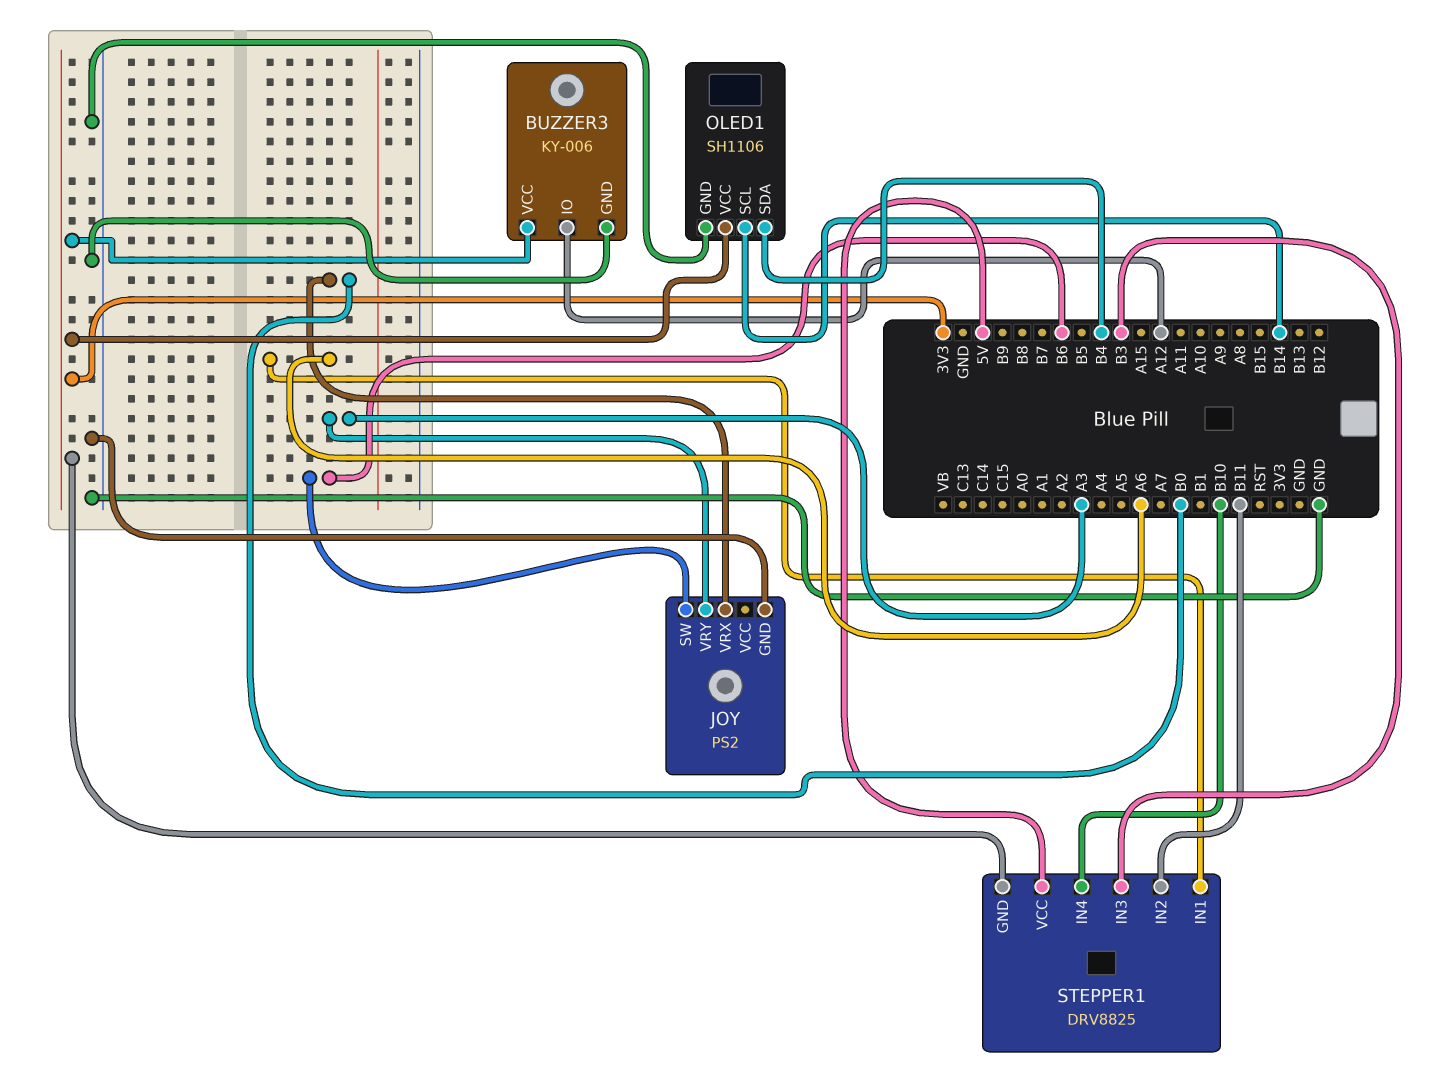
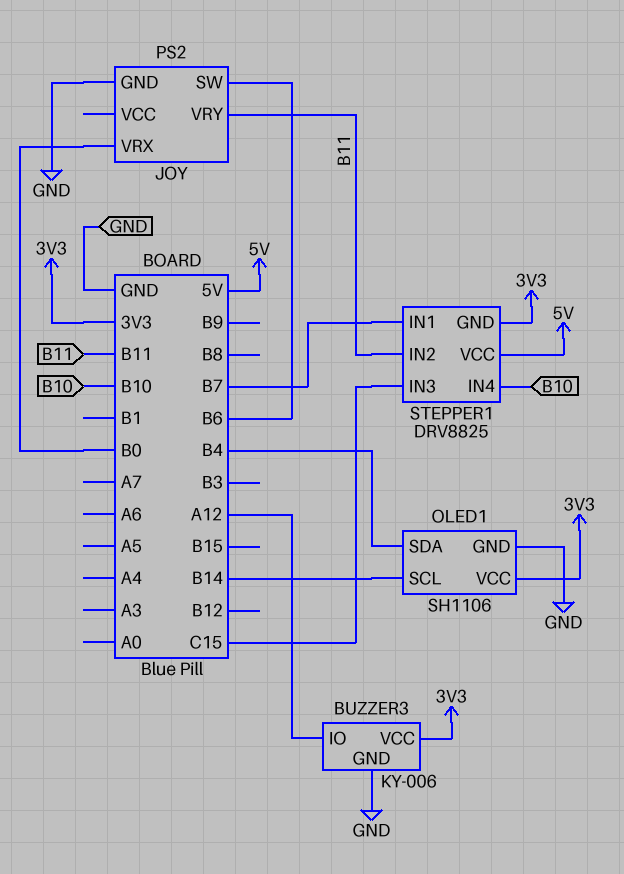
JOY pin VRY: A3 -> B11
STEPPER1 pin IN1: A6 -> B7
STEPPER1 pin IN3: B3 -> C15

